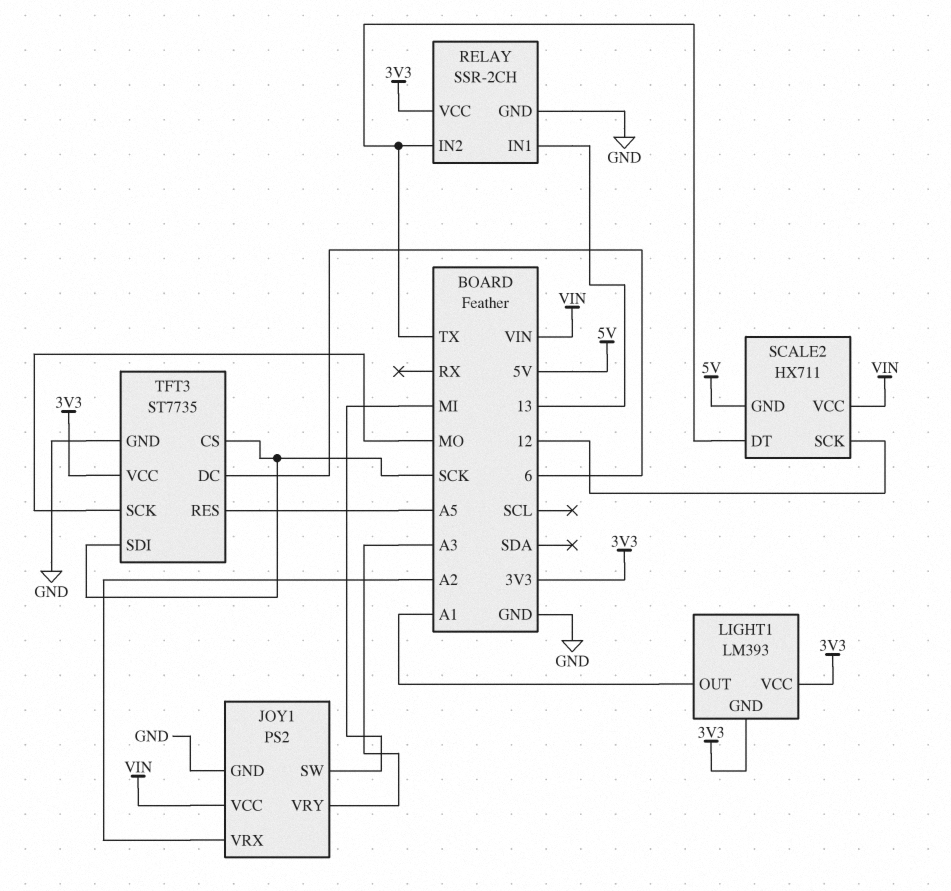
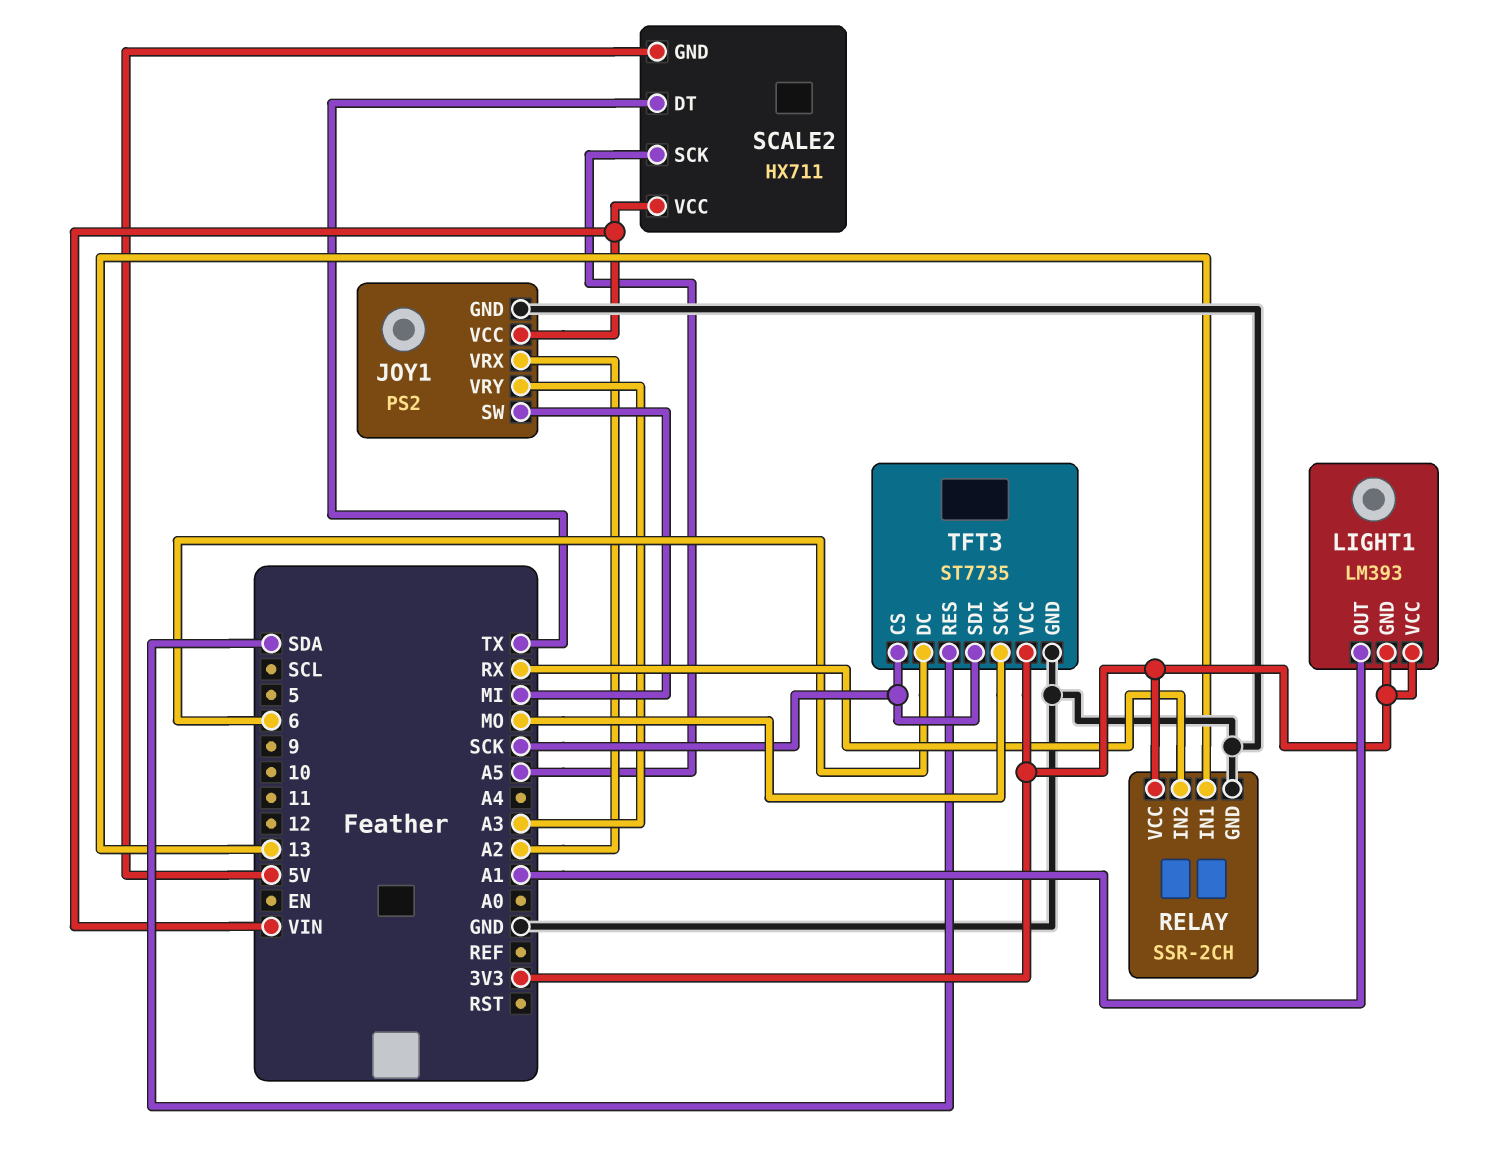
RELAY pin IN2: TX -> RX
SCALE2 pin SCK: 12 -> A5
TFT3 pin RES: A5 -> SDA

